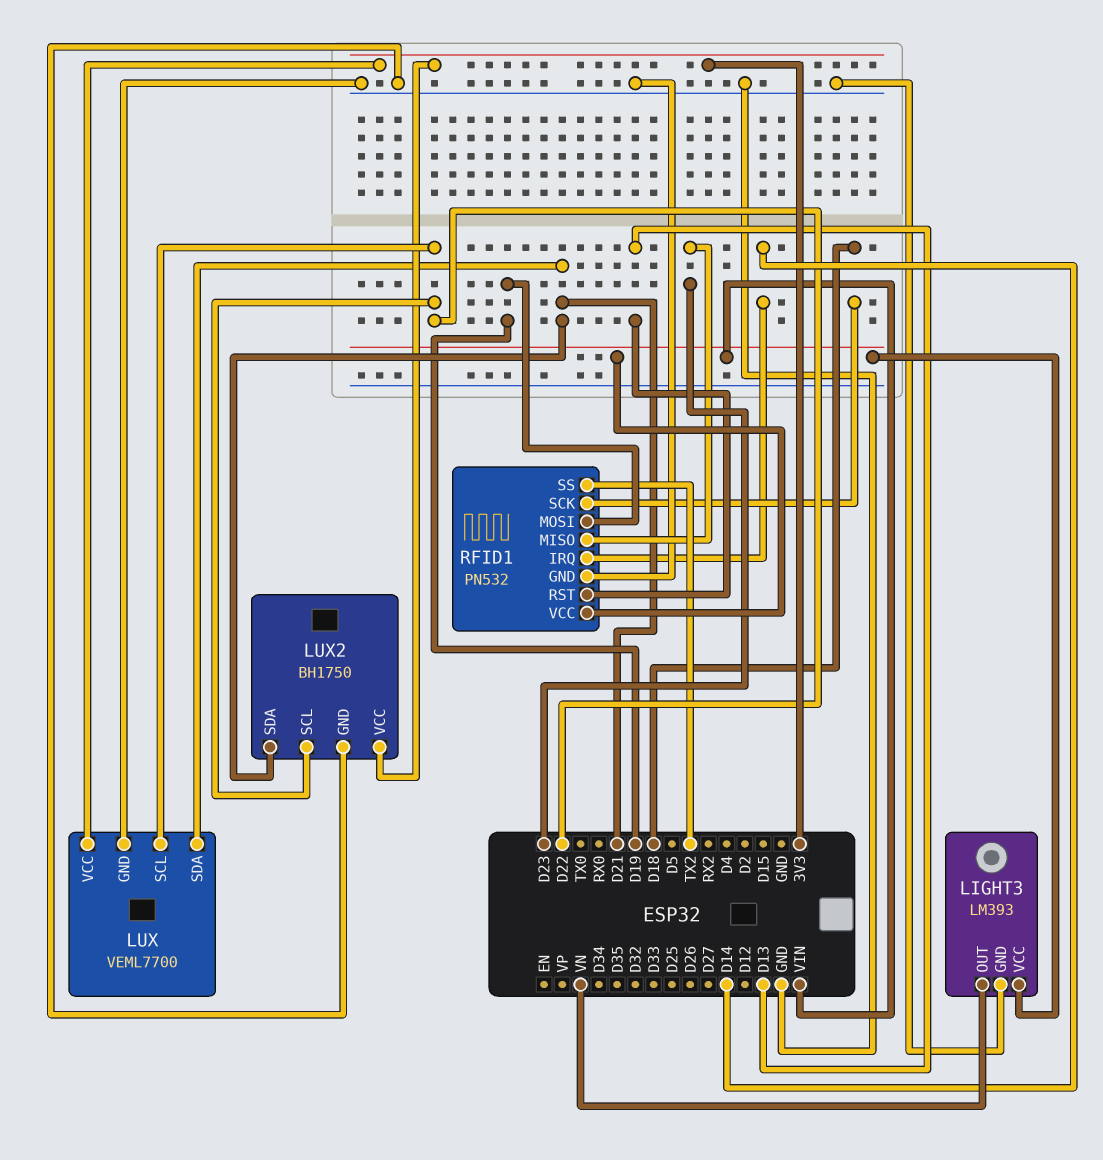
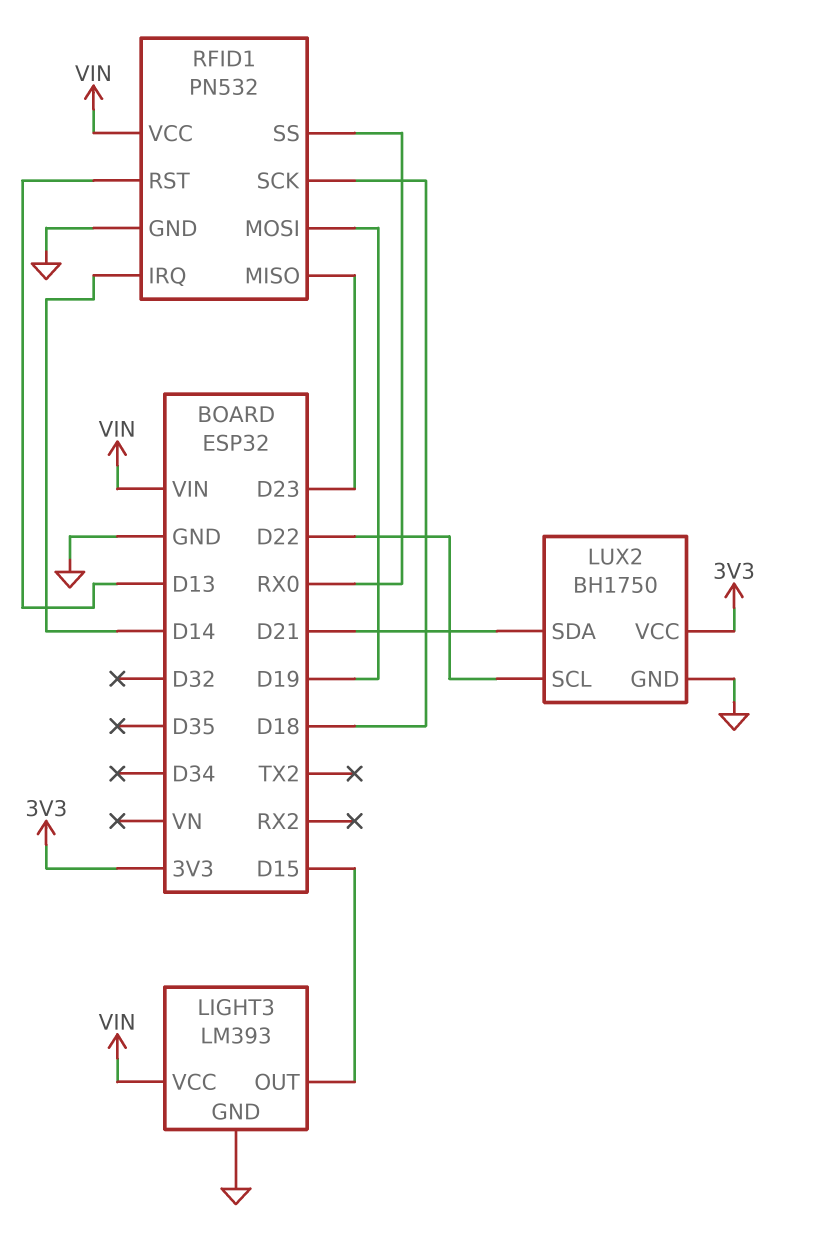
LIGHT3 pin OUT: VN -> D15
LUX: VEML7700 -> none
LUX pin GND: GND -> none
LUX pin SCL: D22 -> none
LUX pin SDA: D21 -> none
LUX pin VCC: 3V3 -> none
RFID1 pin SS: TX2 -> RX0

